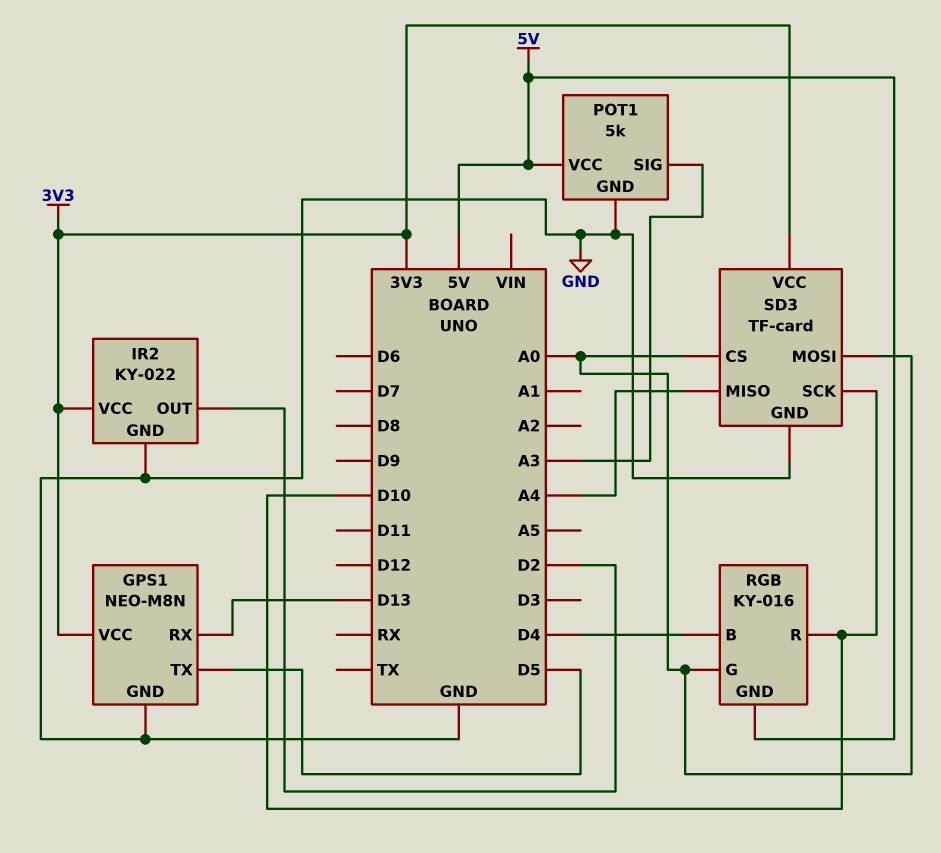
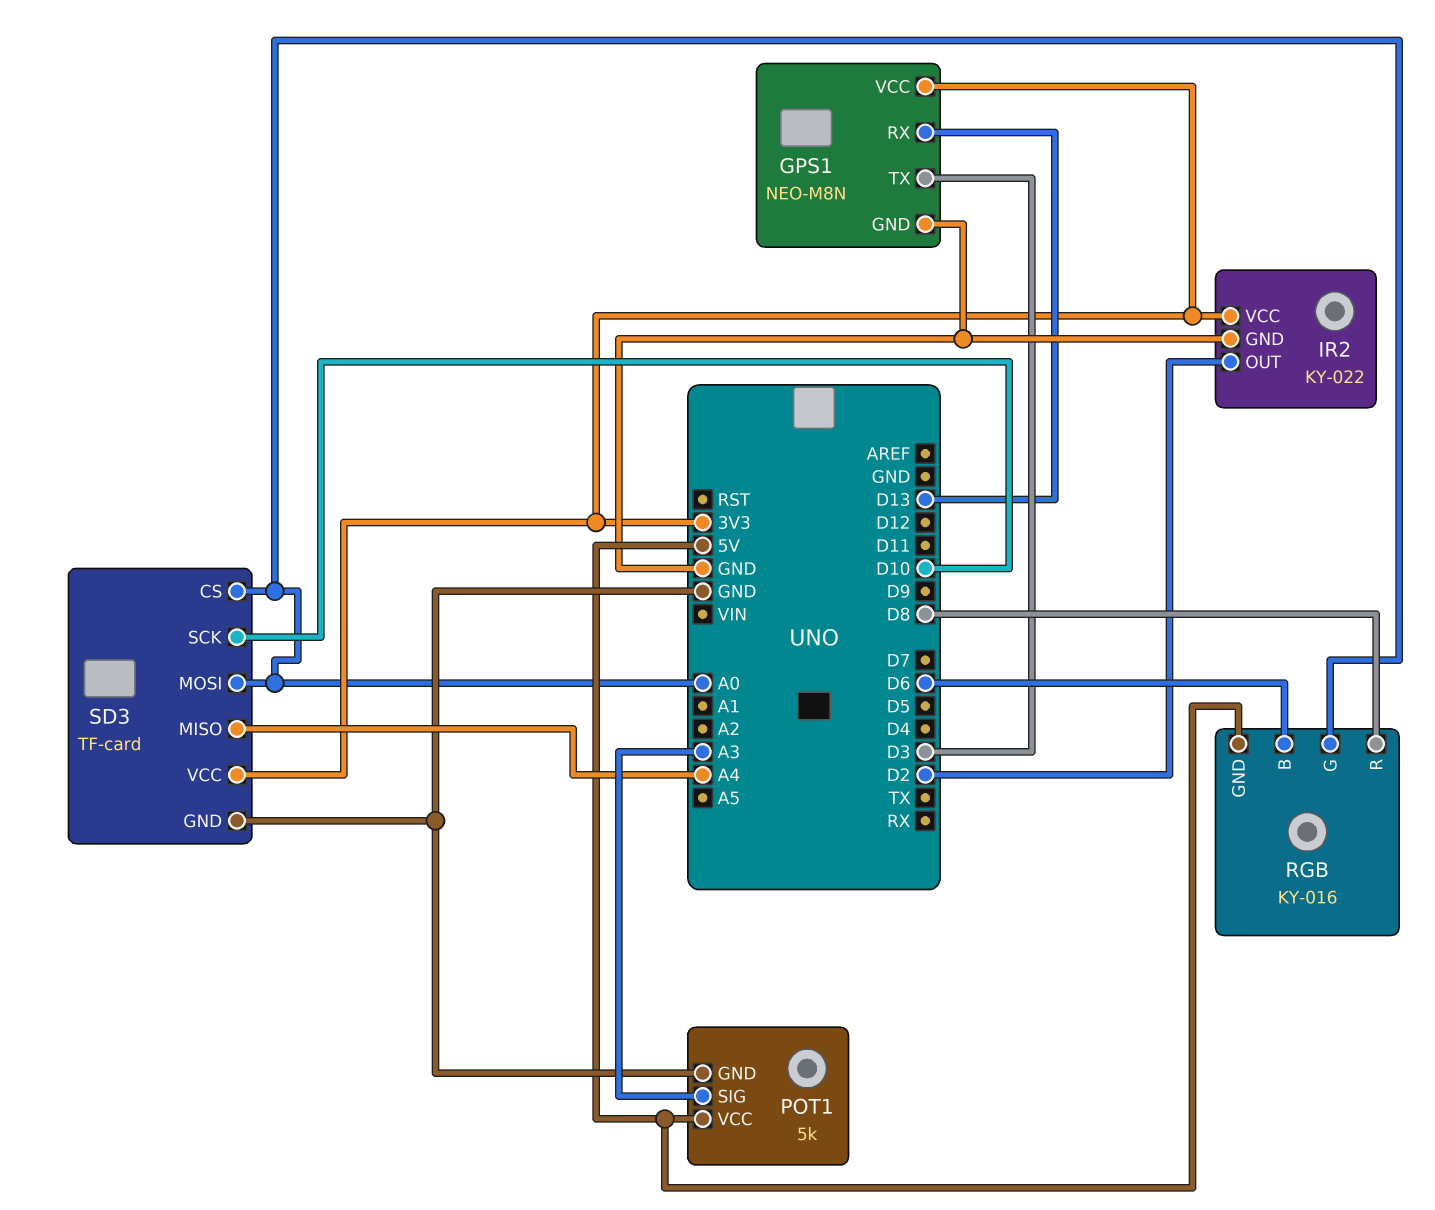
GPS1 pin TX: D5 -> D3
RGB pin B: D4 -> D6
RGB pin R: D10 -> D8

